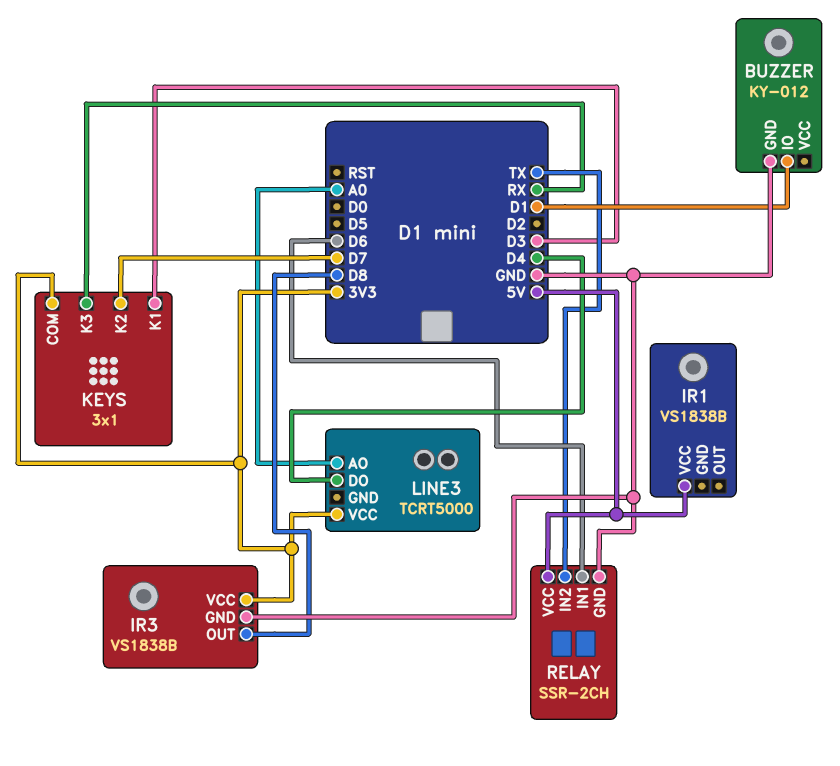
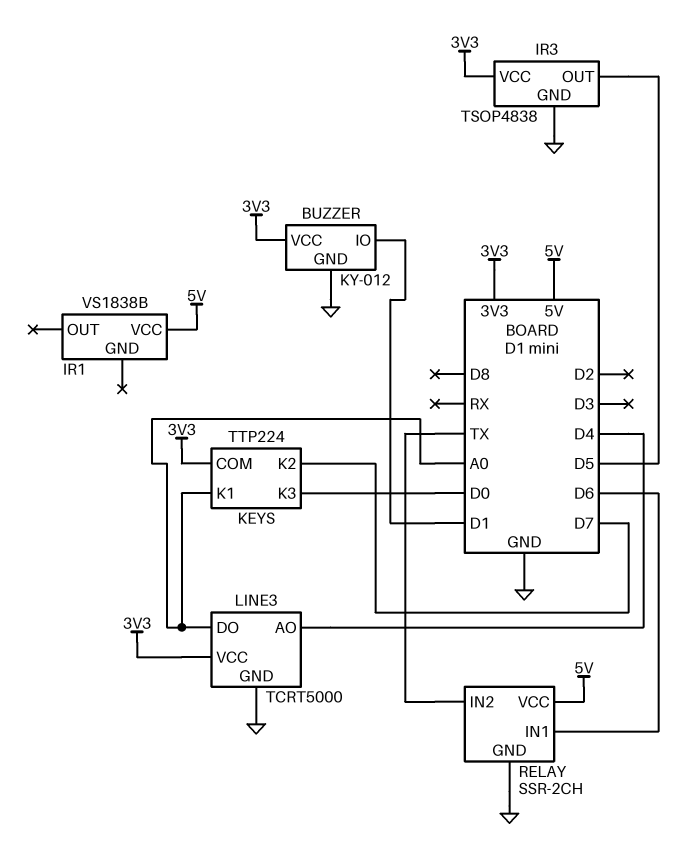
BUZZER pin VCC: none -> 3V3
IR3: VS1838B -> TSOP4838
IR3 pin OUT: D8 -> D5
KEYS: 3x1 -> TTP224
KEYS pin K1: D3 -> A0
KEYS pin K3: RX -> D0
LINE3 pin AO: A0 -> D4
LINE3 pin DO: D4 -> A0
LINE3 pin GND: none -> GND

